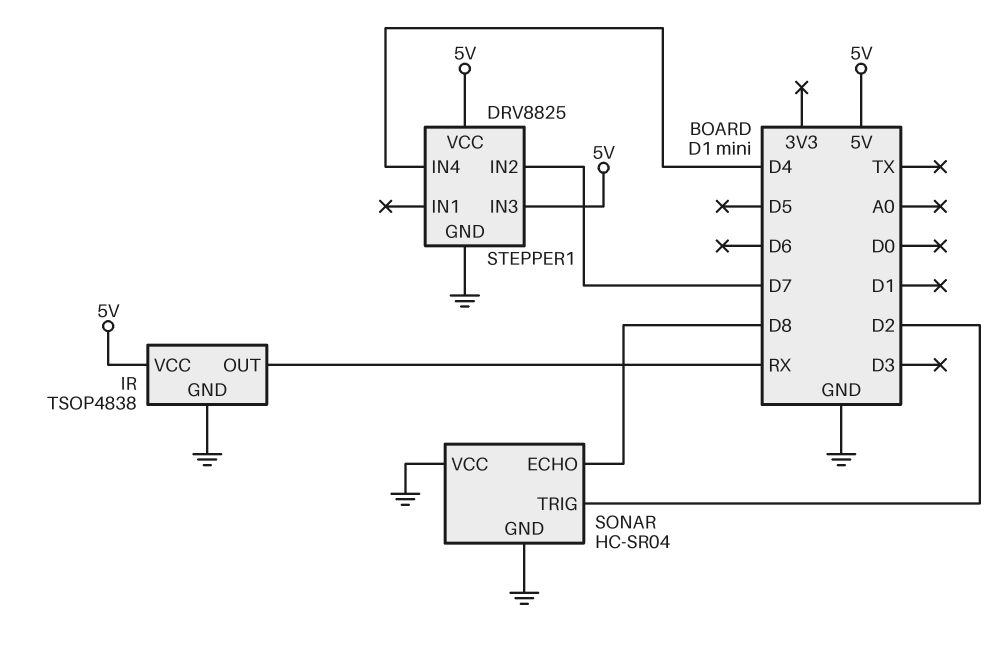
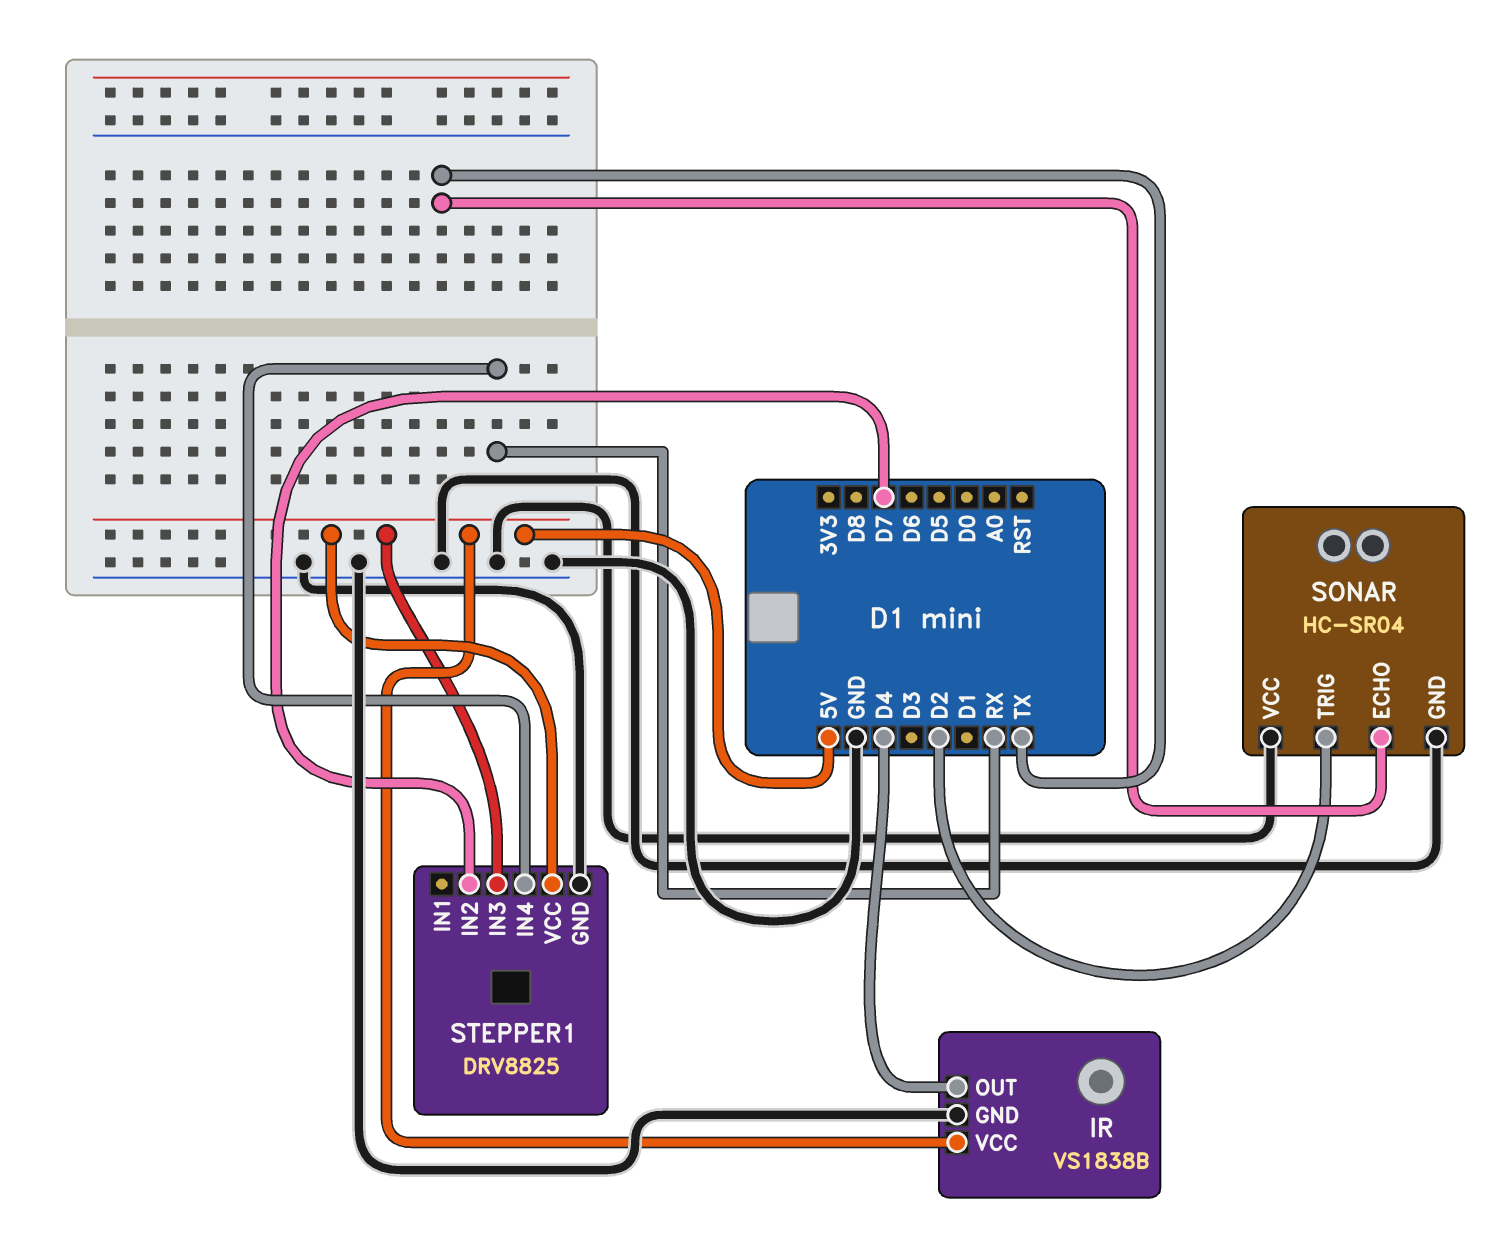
IR: TSOP4838 -> VS1838B
IR pin OUT: RX -> D4
SONAR pin ECHO: D8 -> TX
STEPPER1 pin IN4: D4 -> RX

